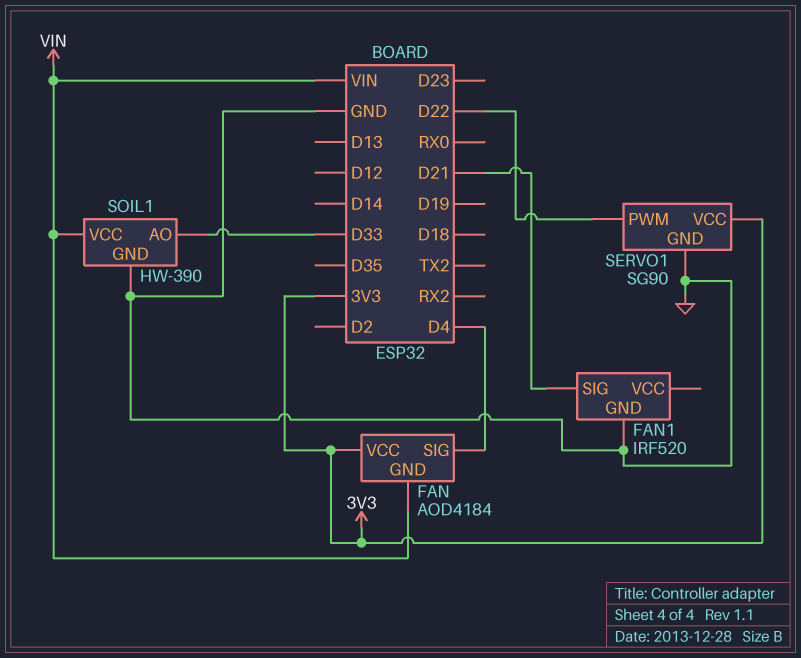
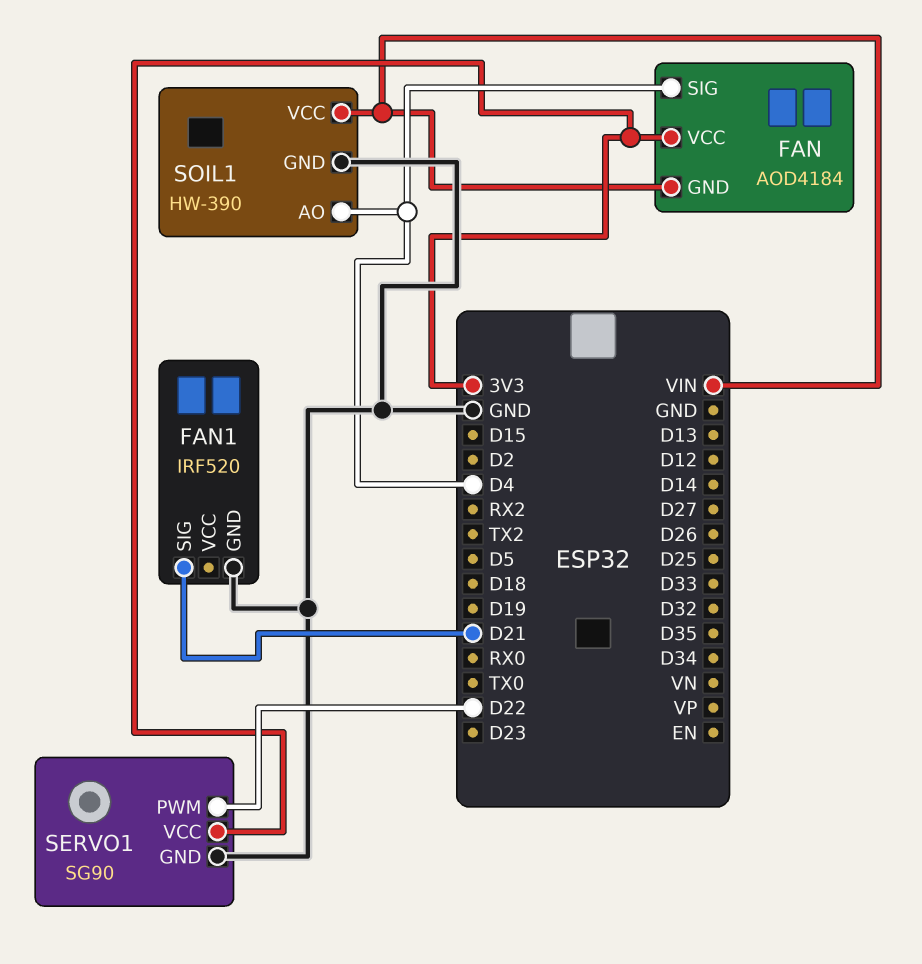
SOIL1 pin AO: D33 -> D4

